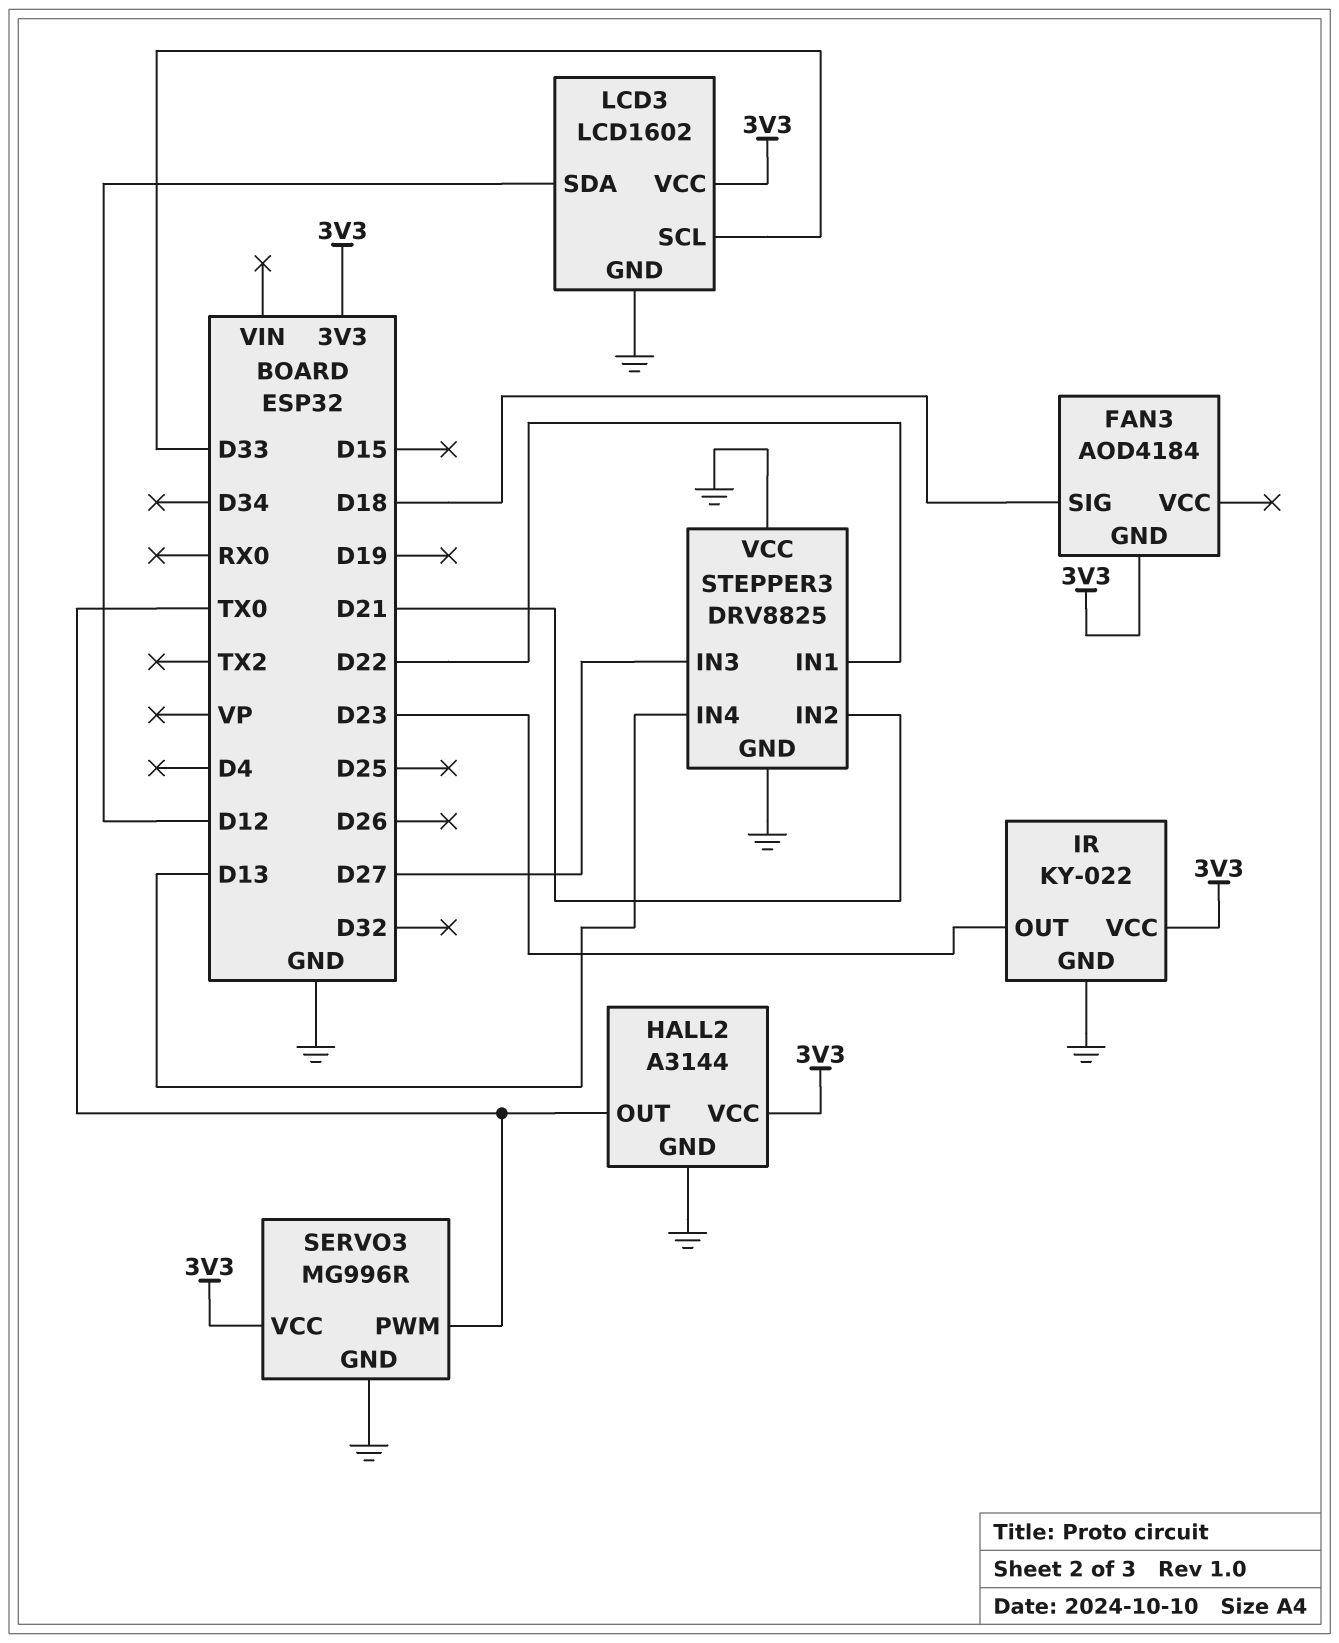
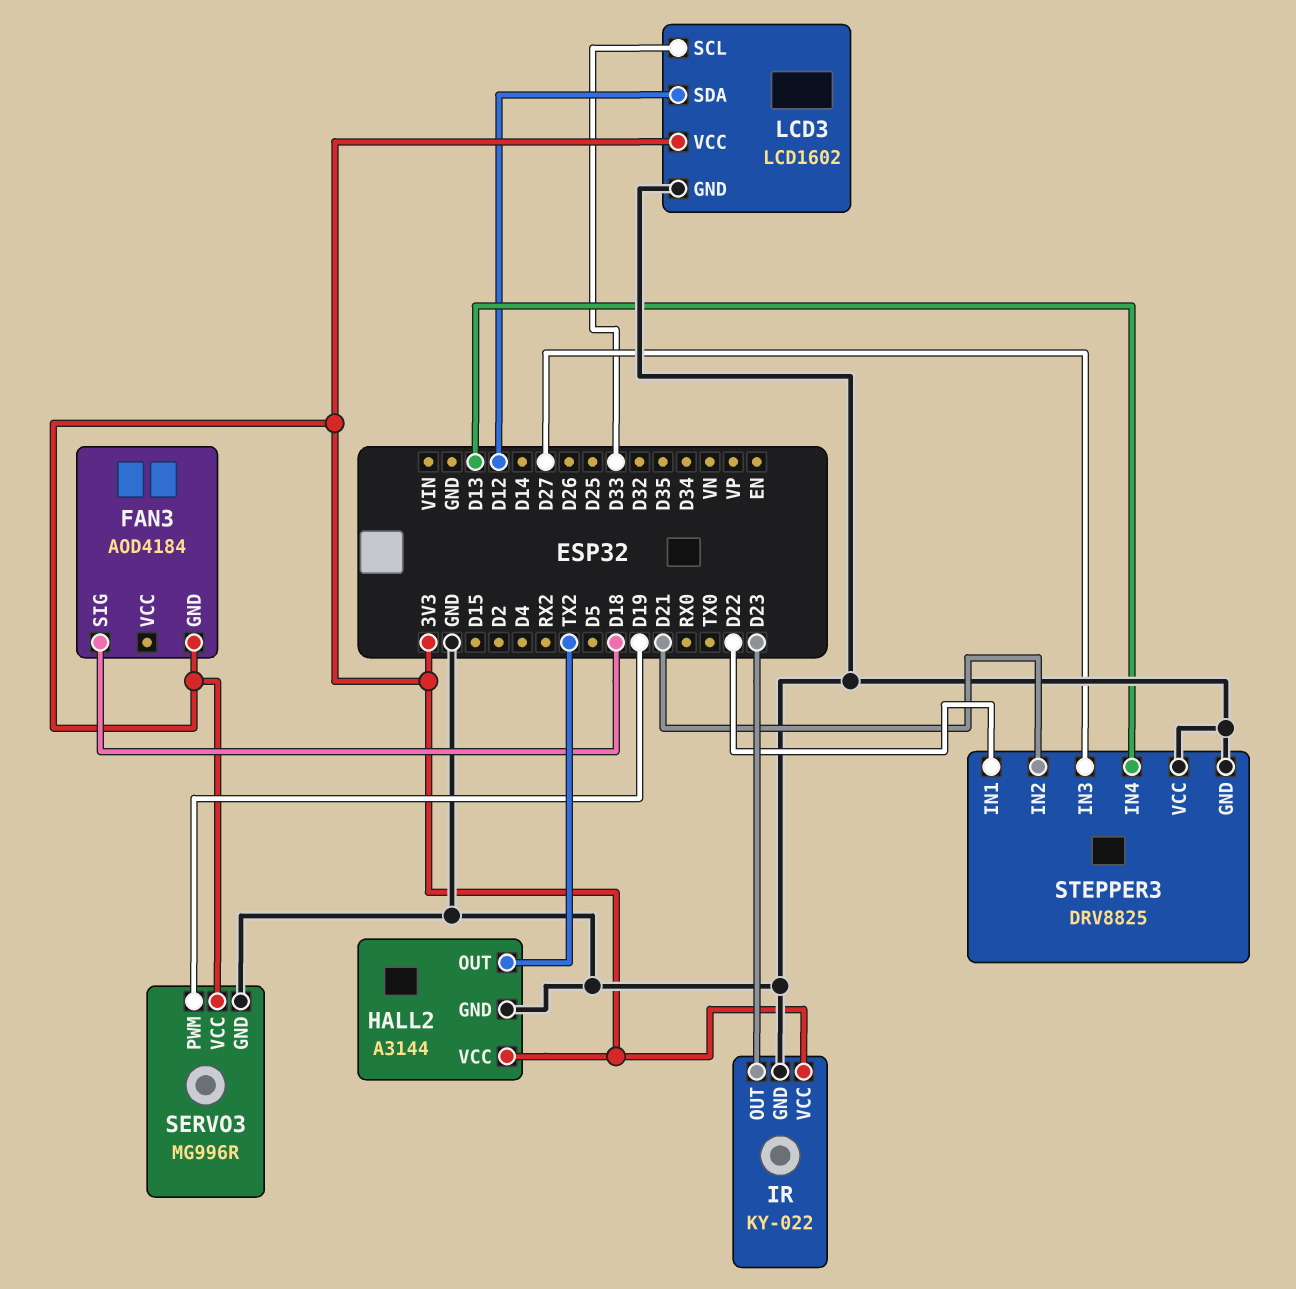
HALL2 pin OUT: TX0 -> TX2
SERVO3 pin PWM: TX0 -> D19

